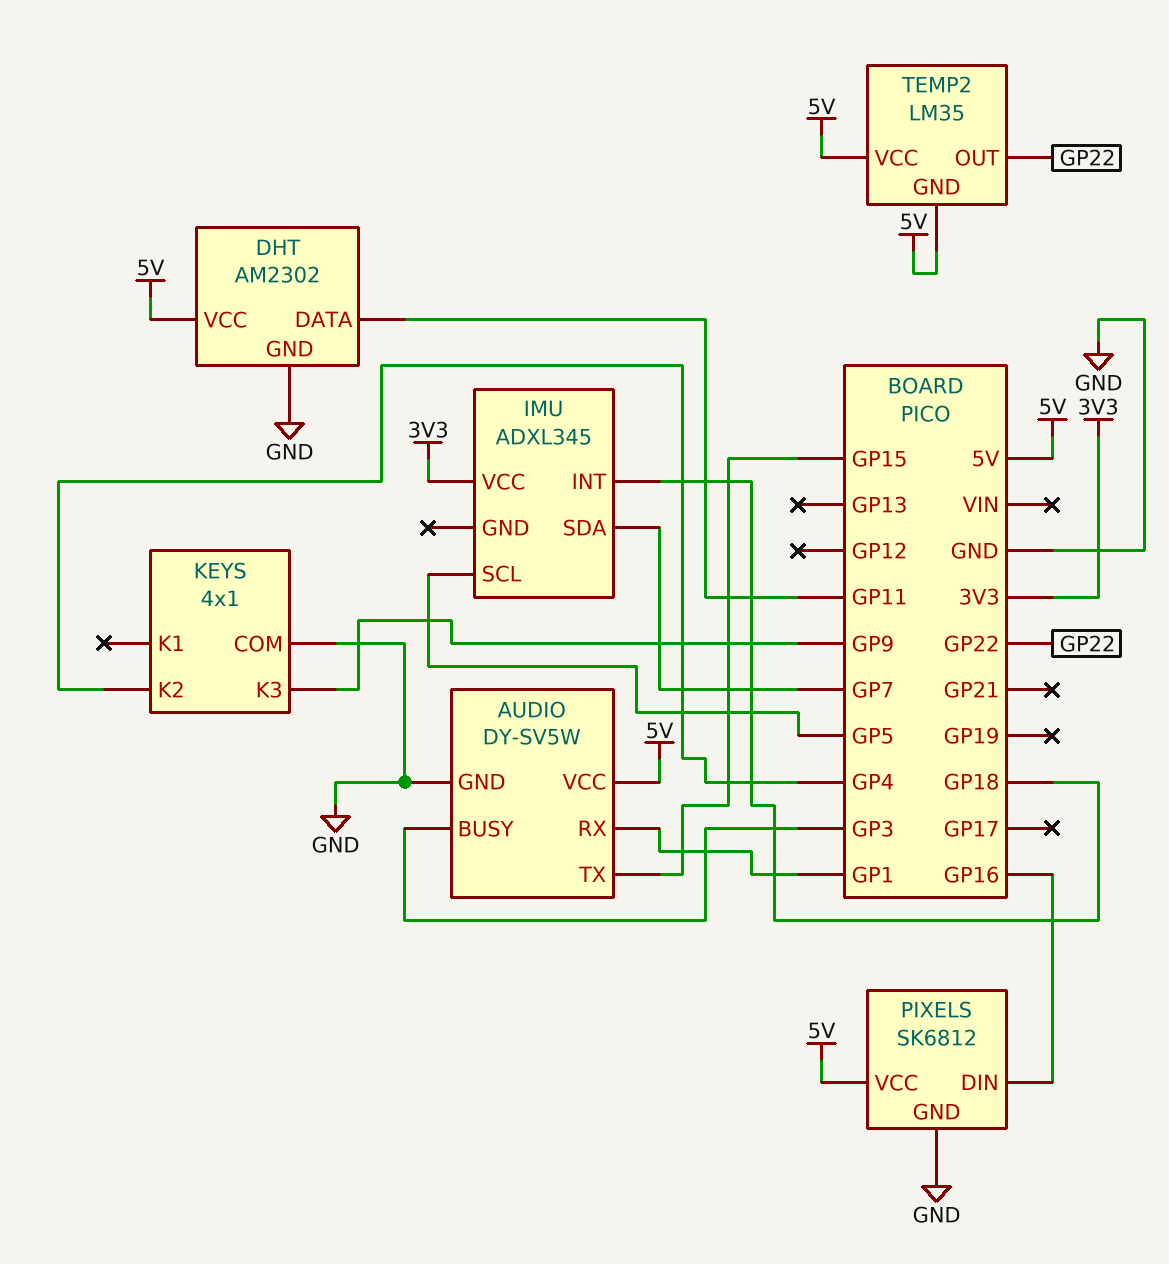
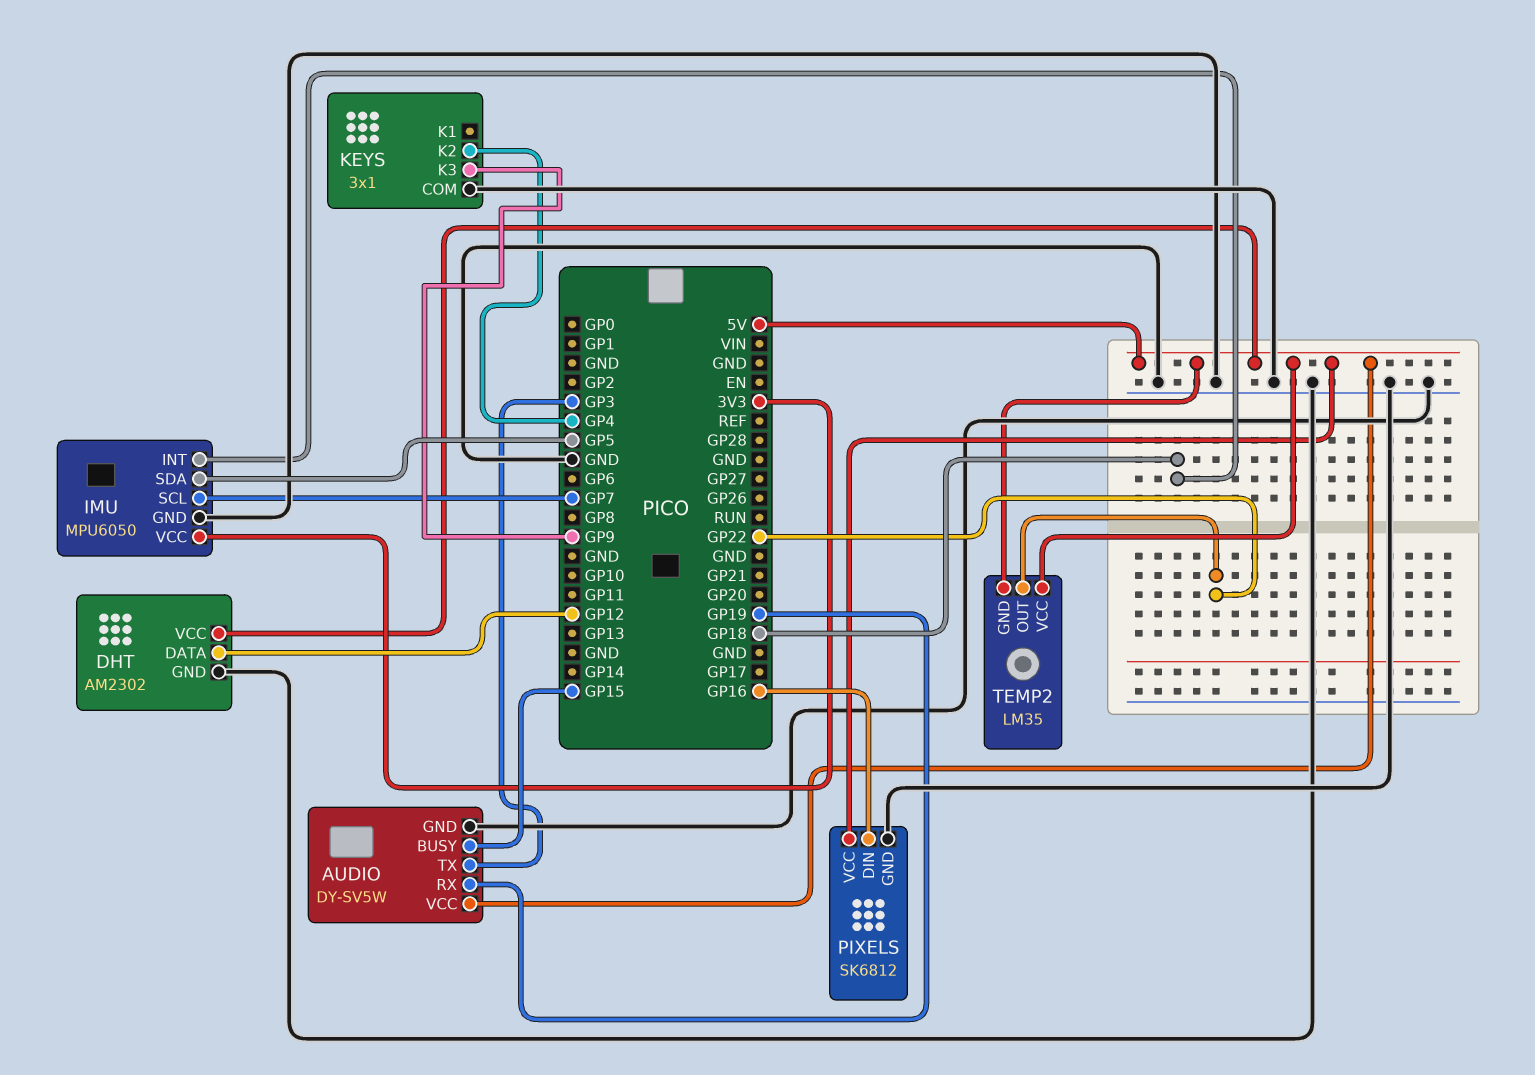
AUDIO pin BUSY: GP3 -> GP15
AUDIO pin RX: GP1 -> GP19
AUDIO pin TX: GP15 -> GP3
DHT pin DATA: GP11 -> GP12
IMU: ADXL345 -> MPU6050
IMU pin GND: none -> GND
IMU pin SCL: GP5 -> GP7
IMU pin SDA: GP7 -> GP5
KEYS: 4x1 -> 3x1

